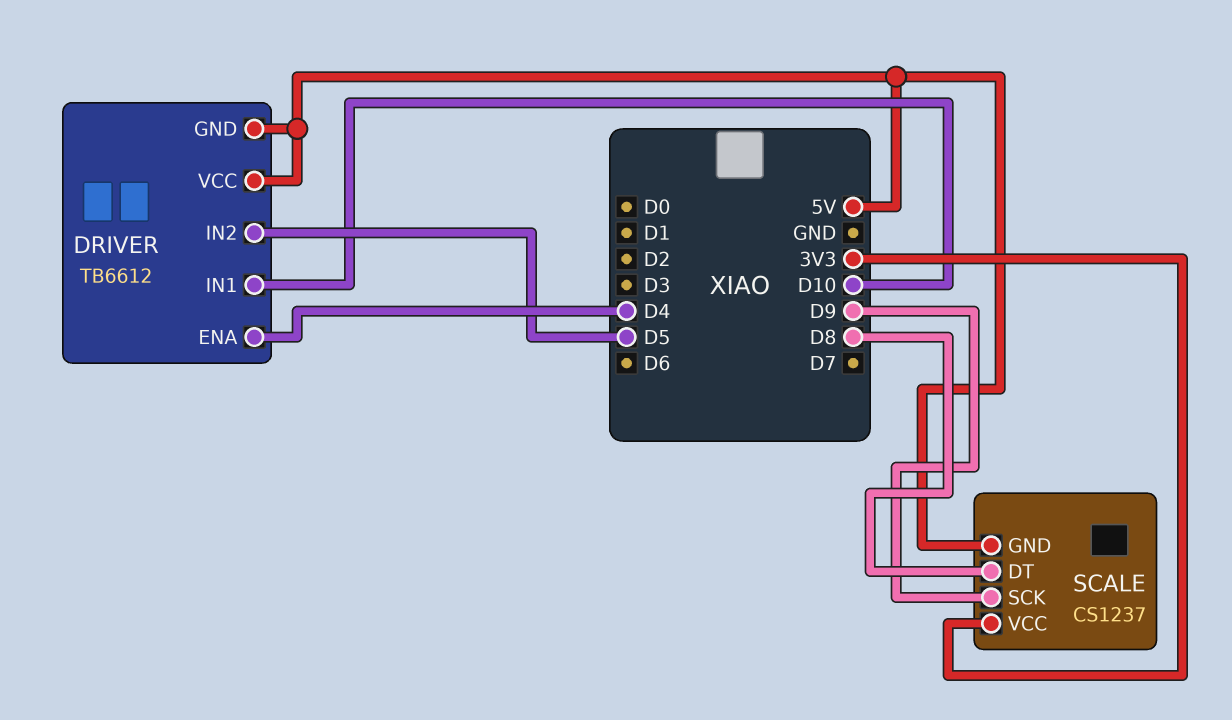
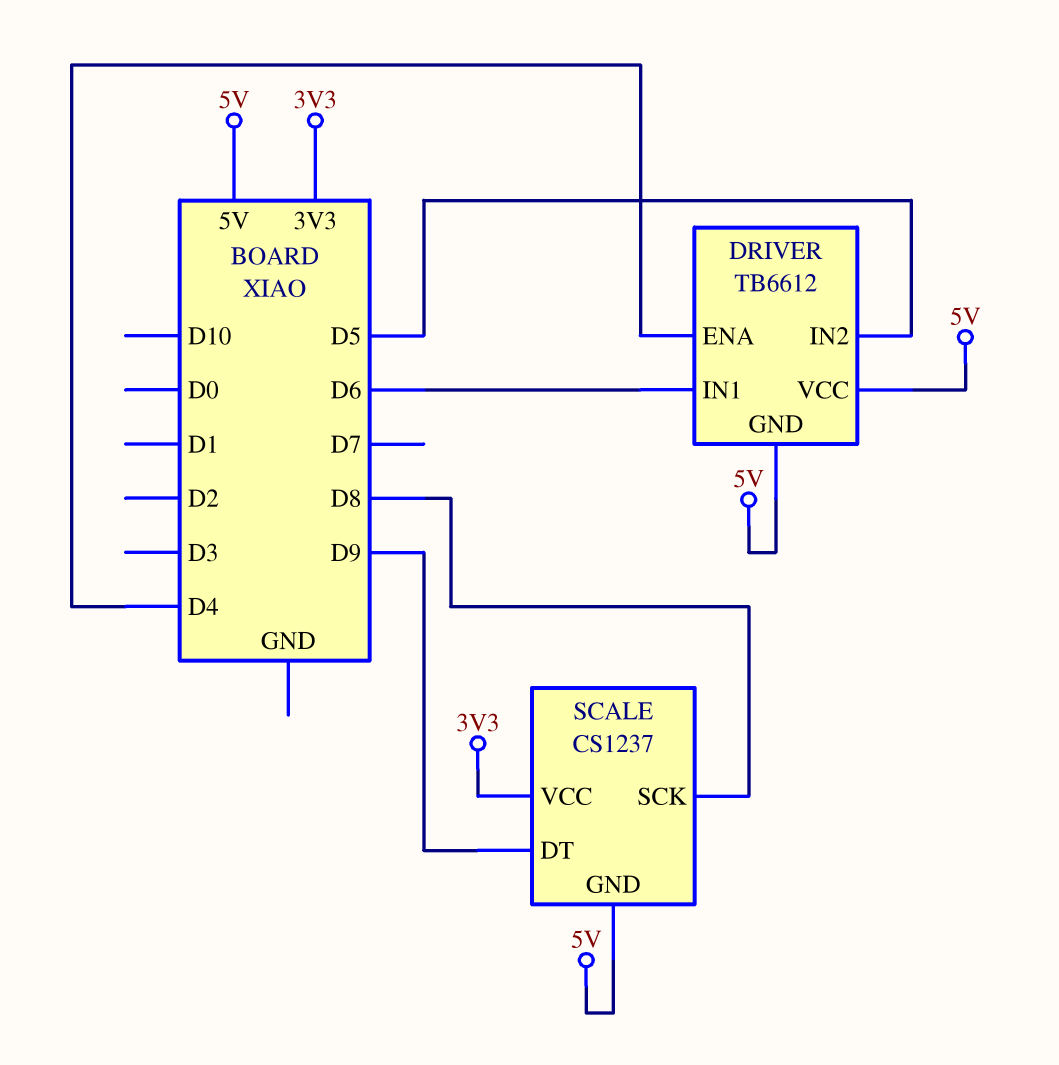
DRIVER pin IN1: D10 -> D6
SCALE pin DT: D8 -> D9
SCALE pin SCK: D9 -> D8

